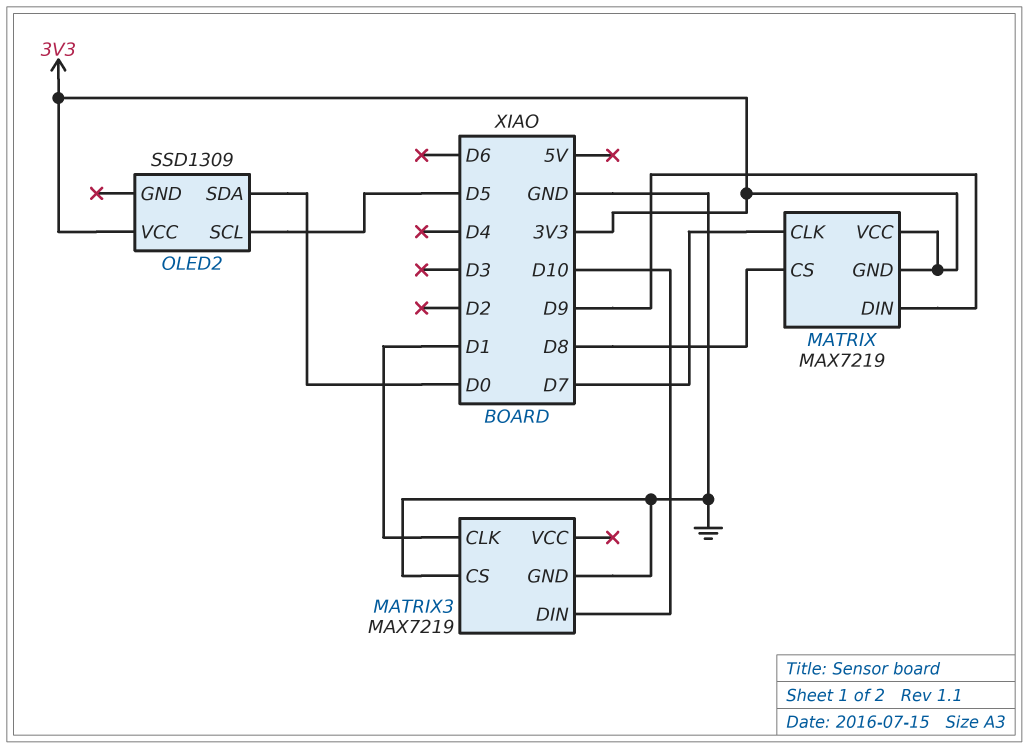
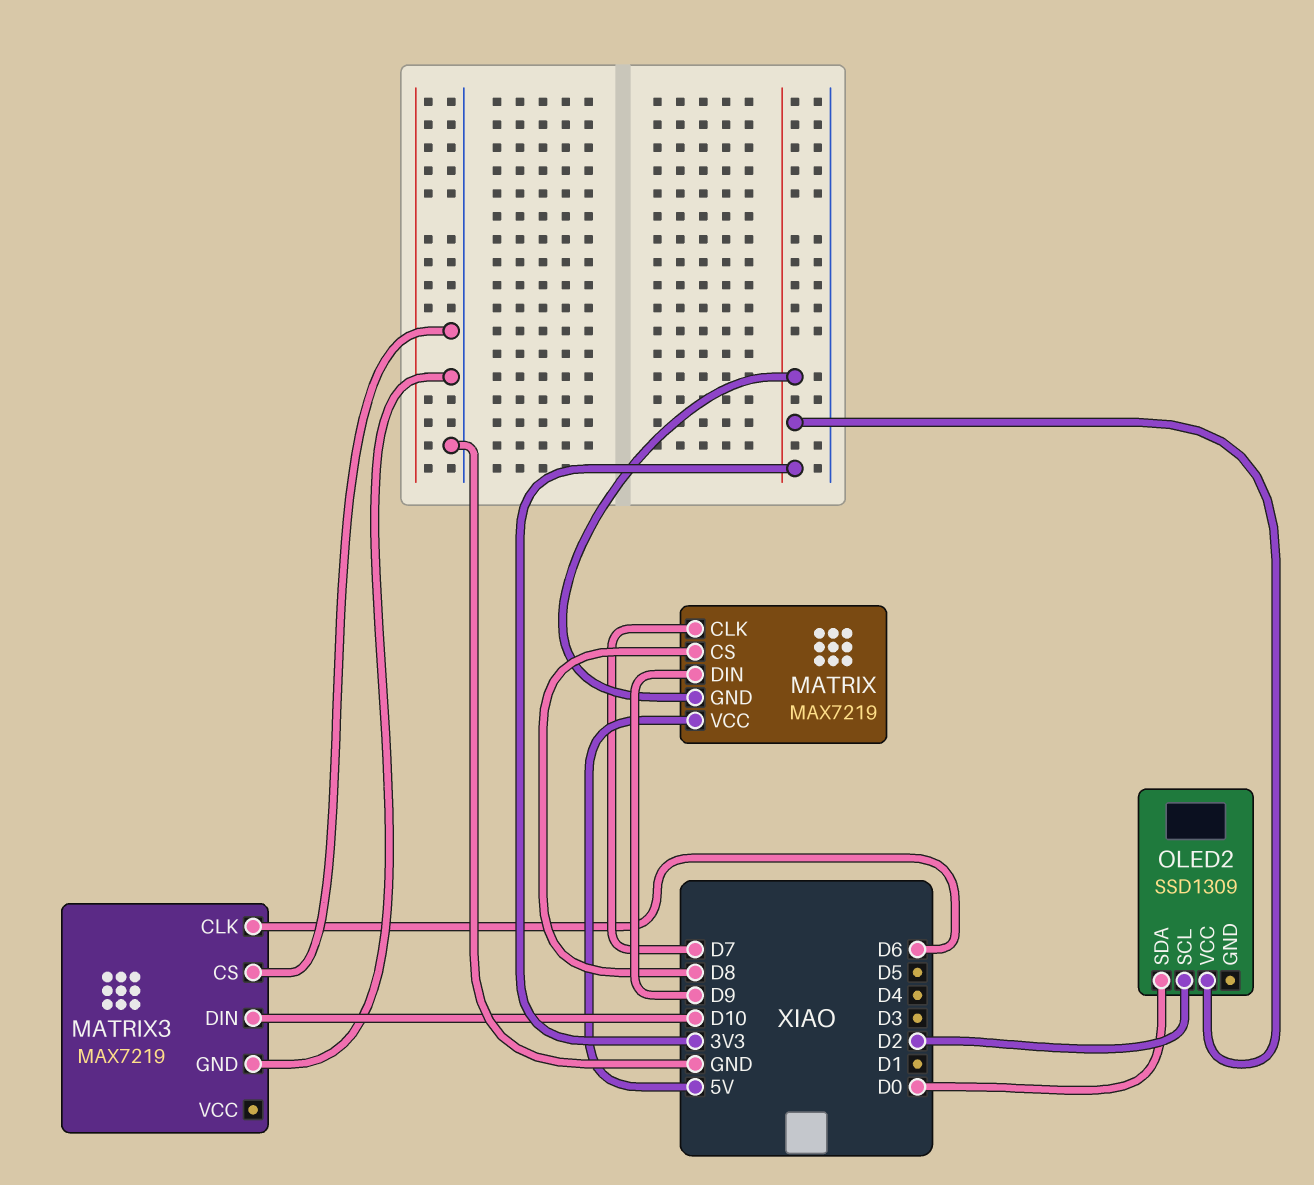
MATRIX pin VCC: 3V3 -> 5V
MATRIX3 pin CLK: D1 -> D6
OLED2 pin SCL: D5 -> D2

